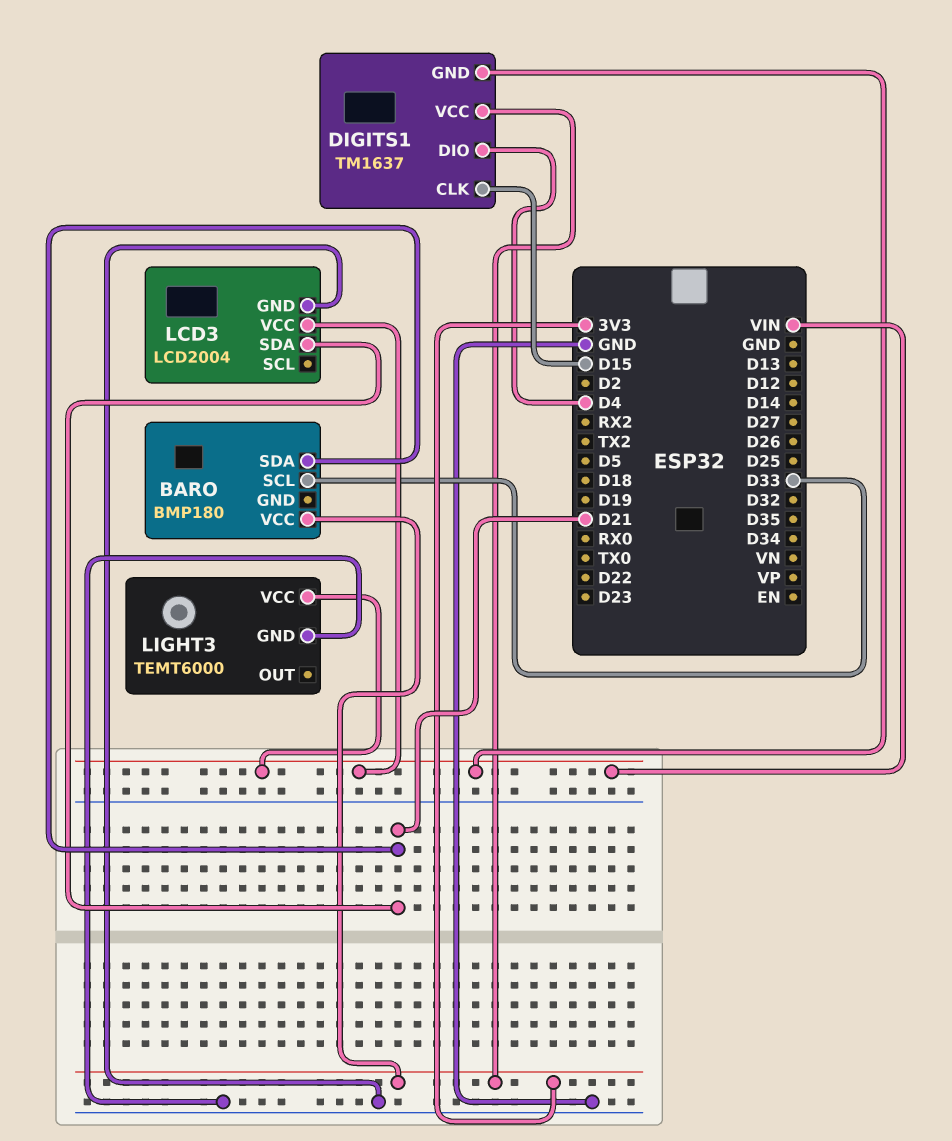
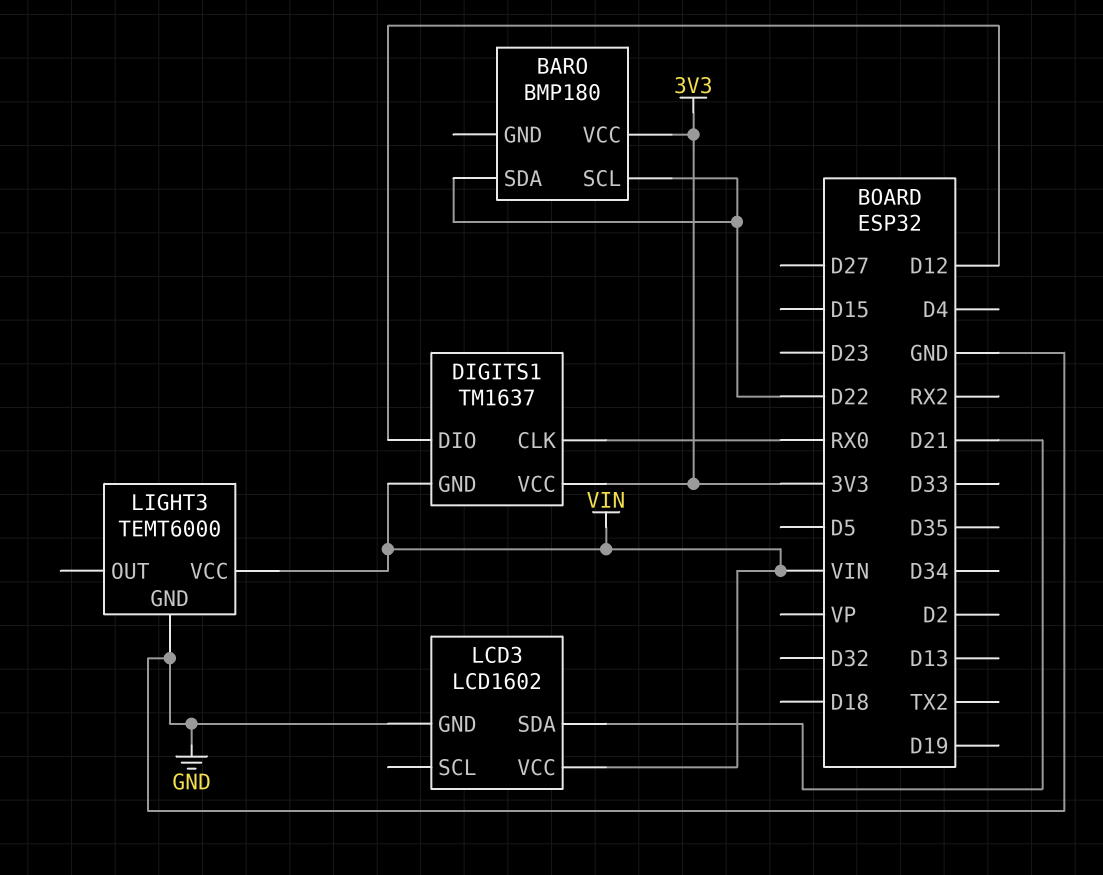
BARO pin SCL: D33 -> D22
BARO pin SDA: D21 -> D22
DIGITS1 pin CLK: D15 -> RX0
DIGITS1 pin DIO: D4 -> D12
LCD3: LCD2004 -> LCD1602

